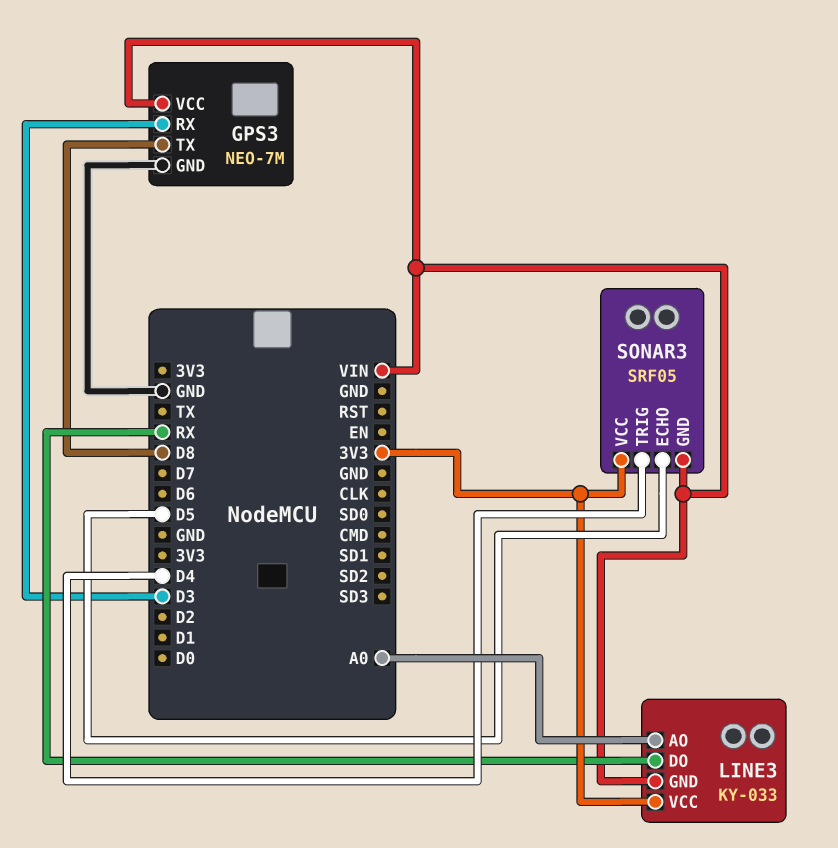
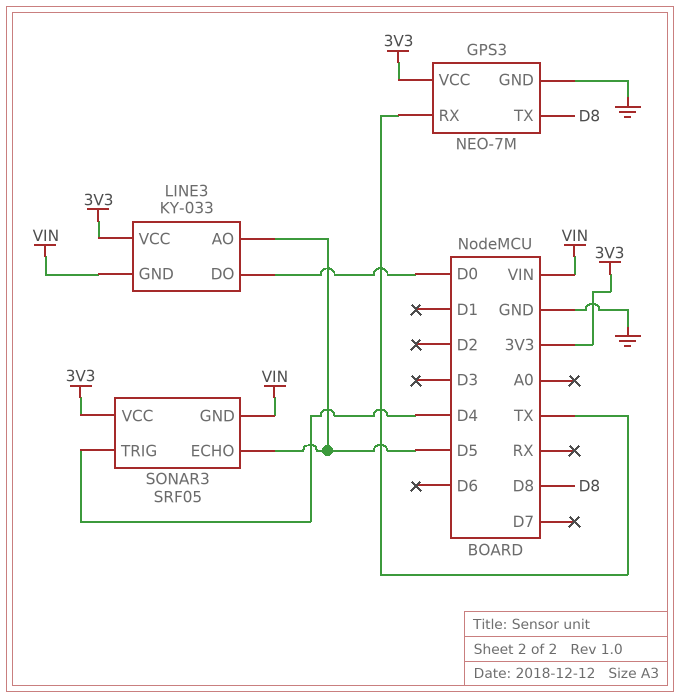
GPS3 pin RX: D3 -> TX
GPS3 pin VCC: VIN -> 3V3
LINE3 pin AO: A0 -> D5
LINE3 pin DO: RX -> D0

